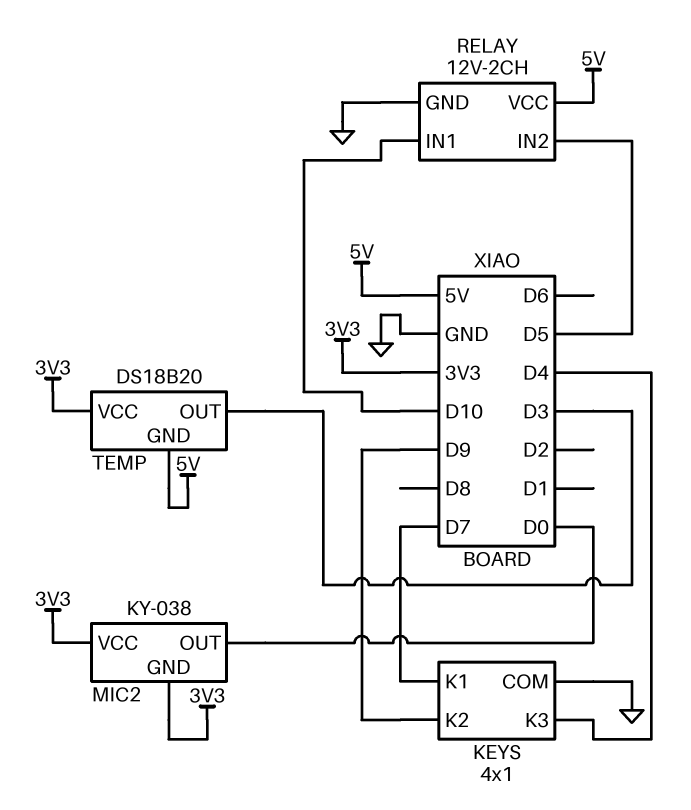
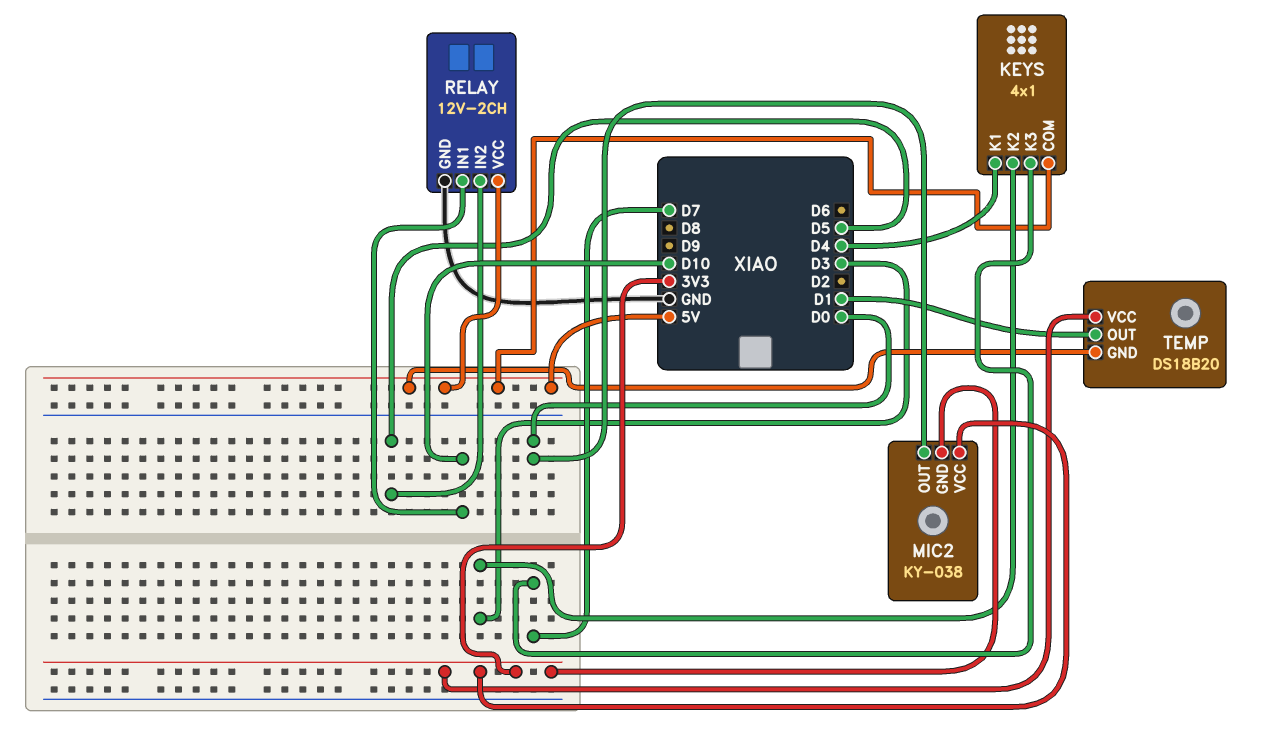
KEYS pin COM: GND -> 5V
KEYS pin K1: D7 -> D4
KEYS pin K2: D9 -> D3
KEYS pin K3: D4 -> D7
TEMP pin OUT: D3 -> D1

